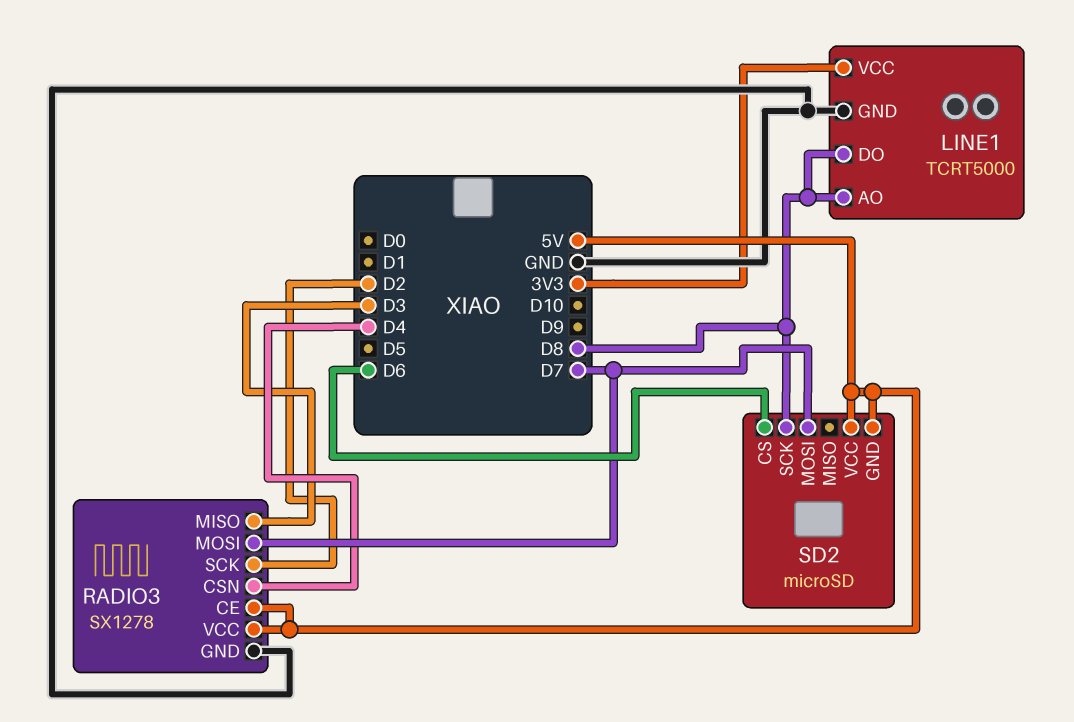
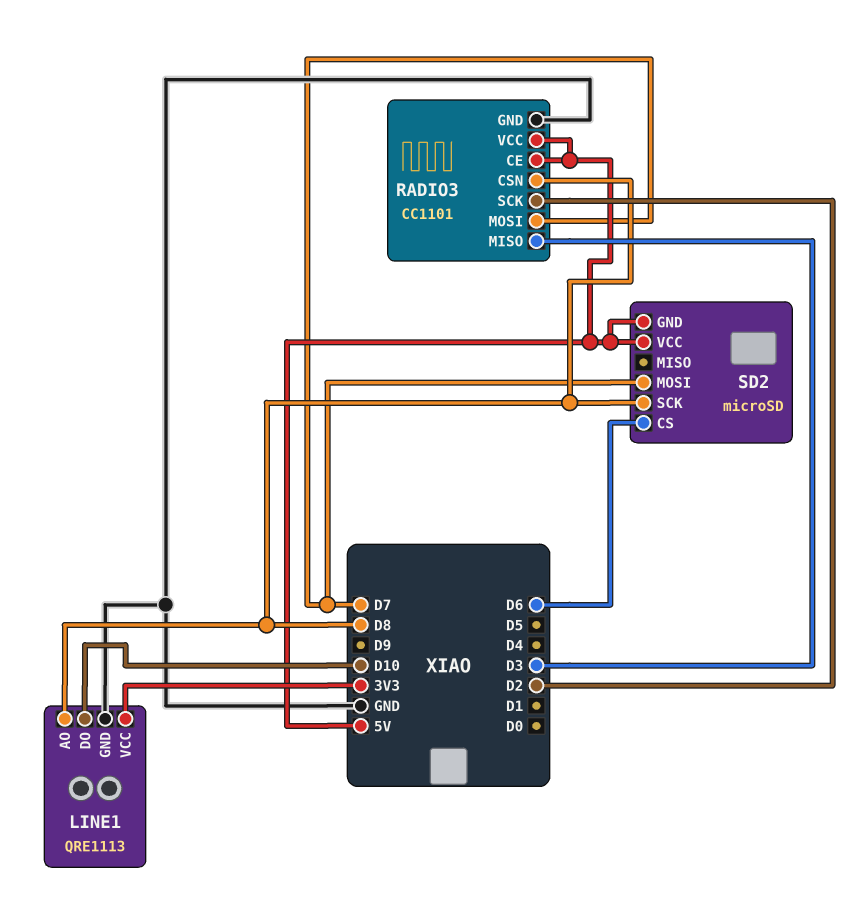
LINE1: TCRT5000 -> QRE1113
LINE1 pin DO: D8 -> D10
RADIO3: SX1278 -> CC1101
RADIO3 pin CSN: D4 -> D8

